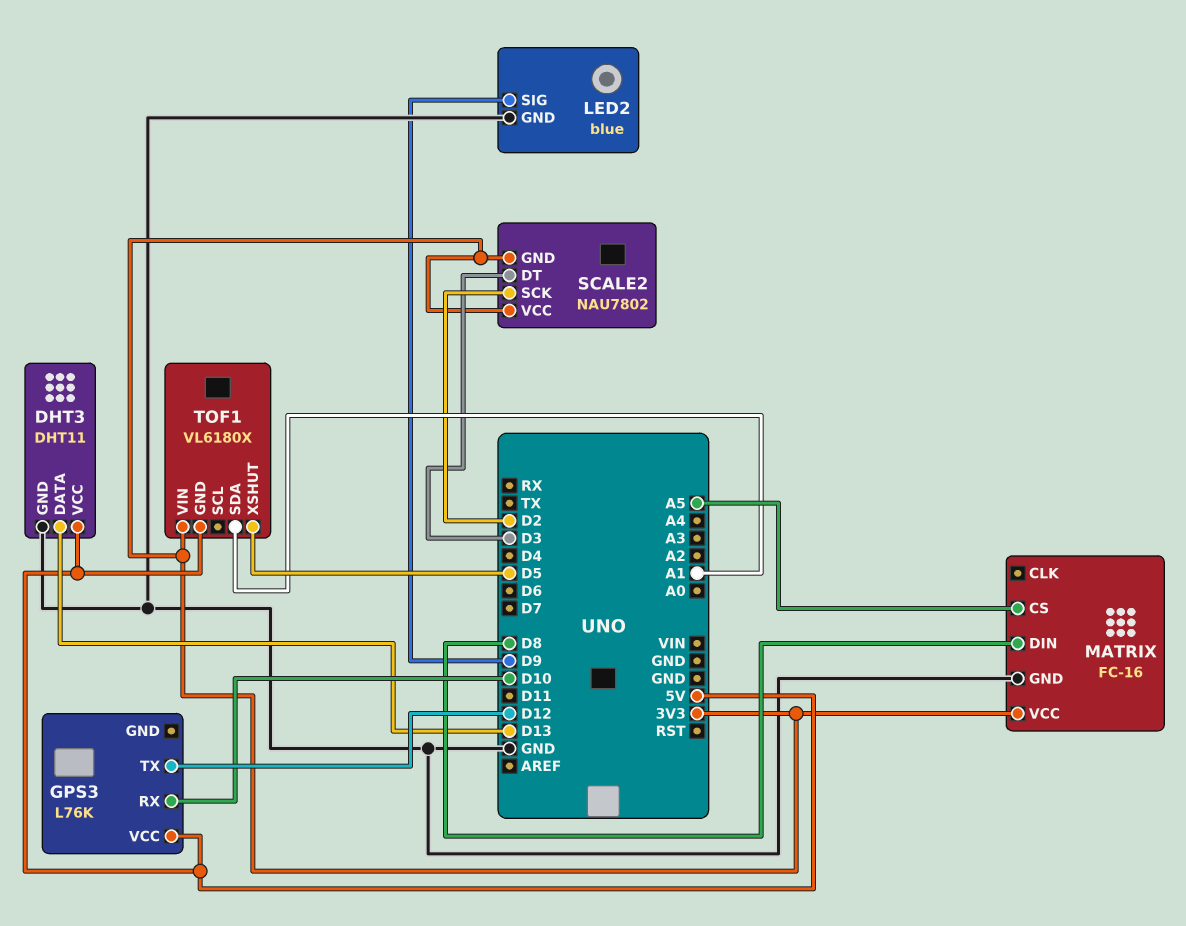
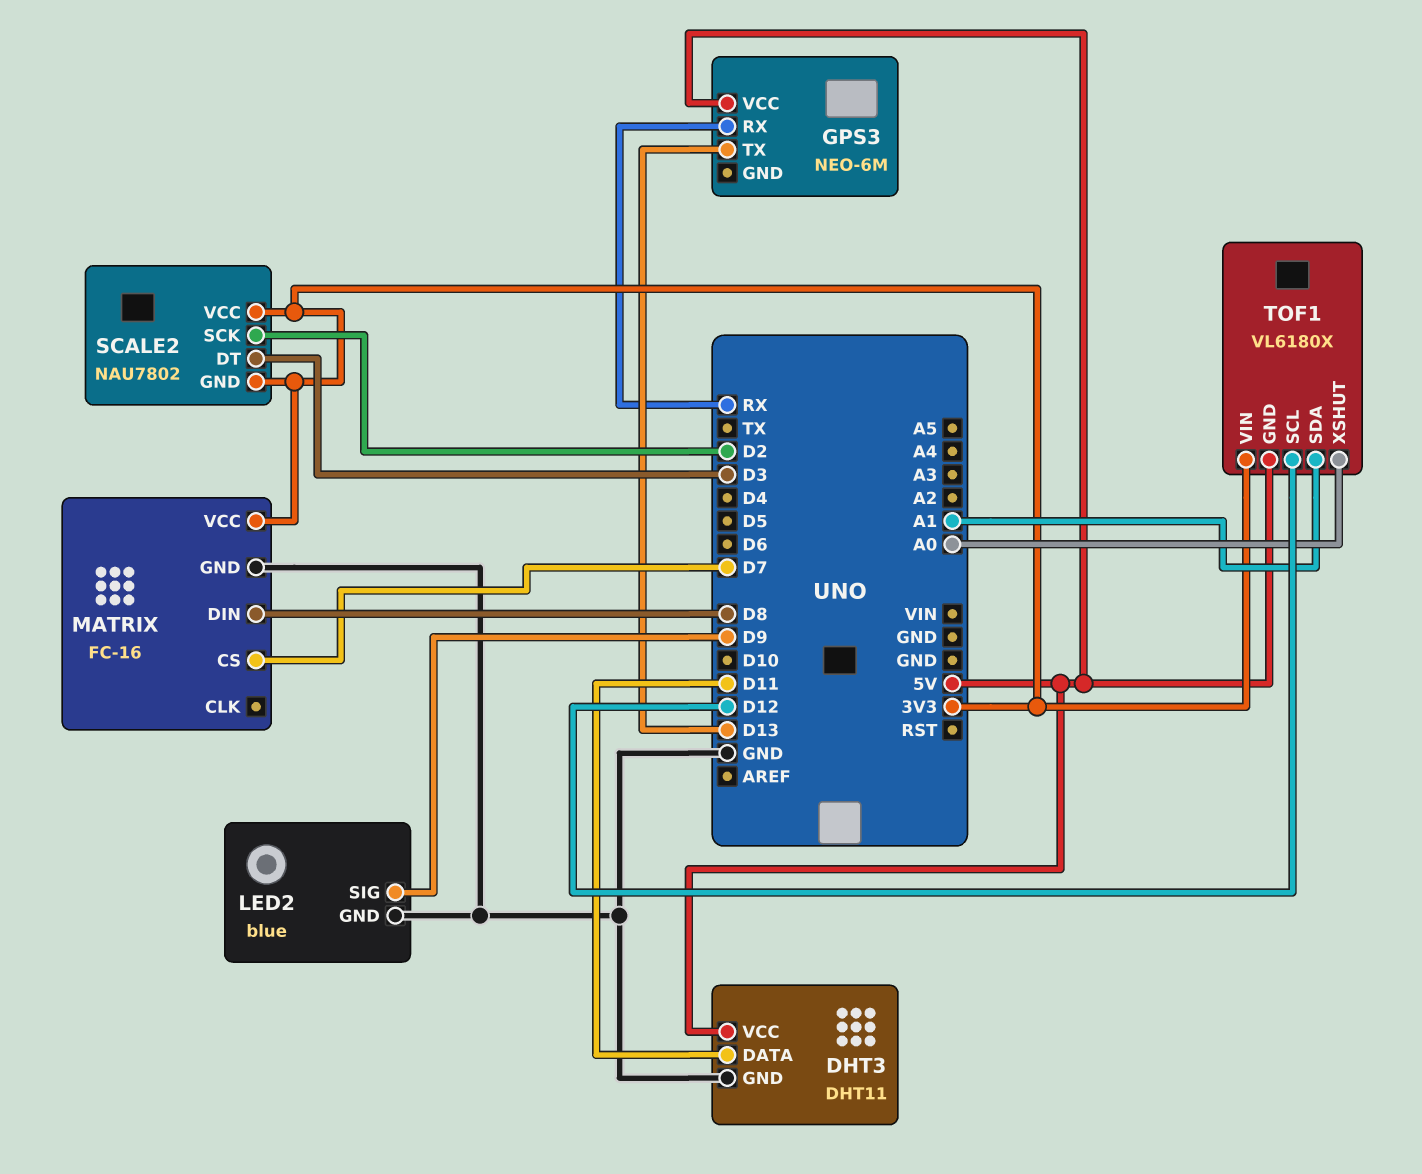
DHT3 pin DATA: D13 -> D11
GPS3: L76K -> NEO-6M
GPS3 pin RX: D10 -> RX
GPS3 pin TX: D12 -> D13
MATRIX pin CS: A5 -> D7
TOF1 pin SCL: none -> D12
TOF1 pin XSHUT: D5 -> A0

